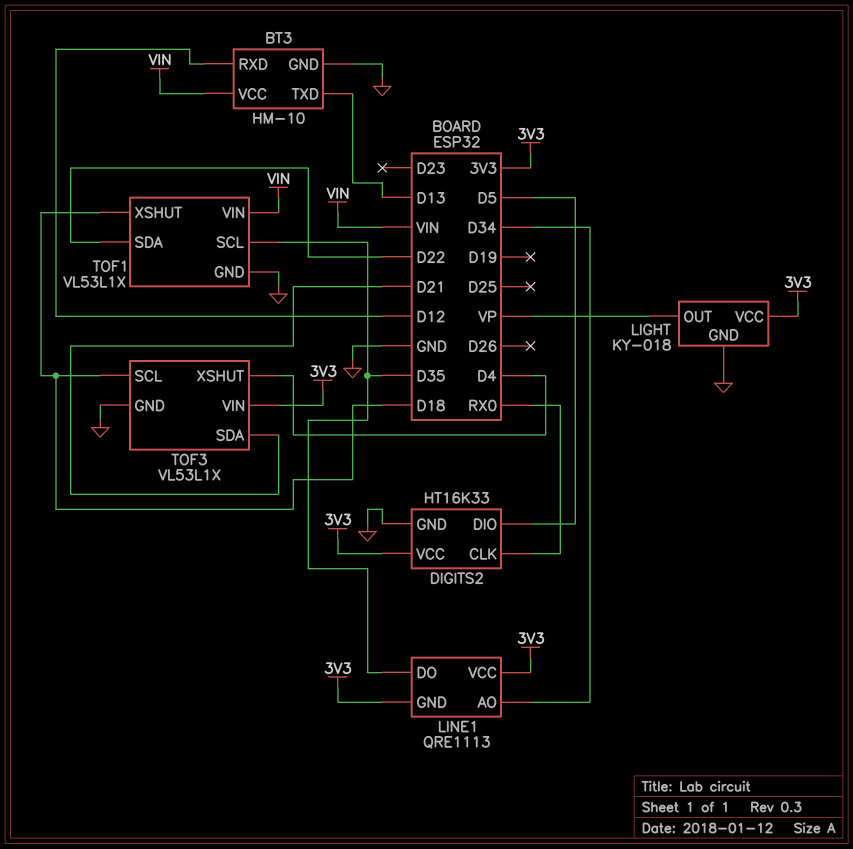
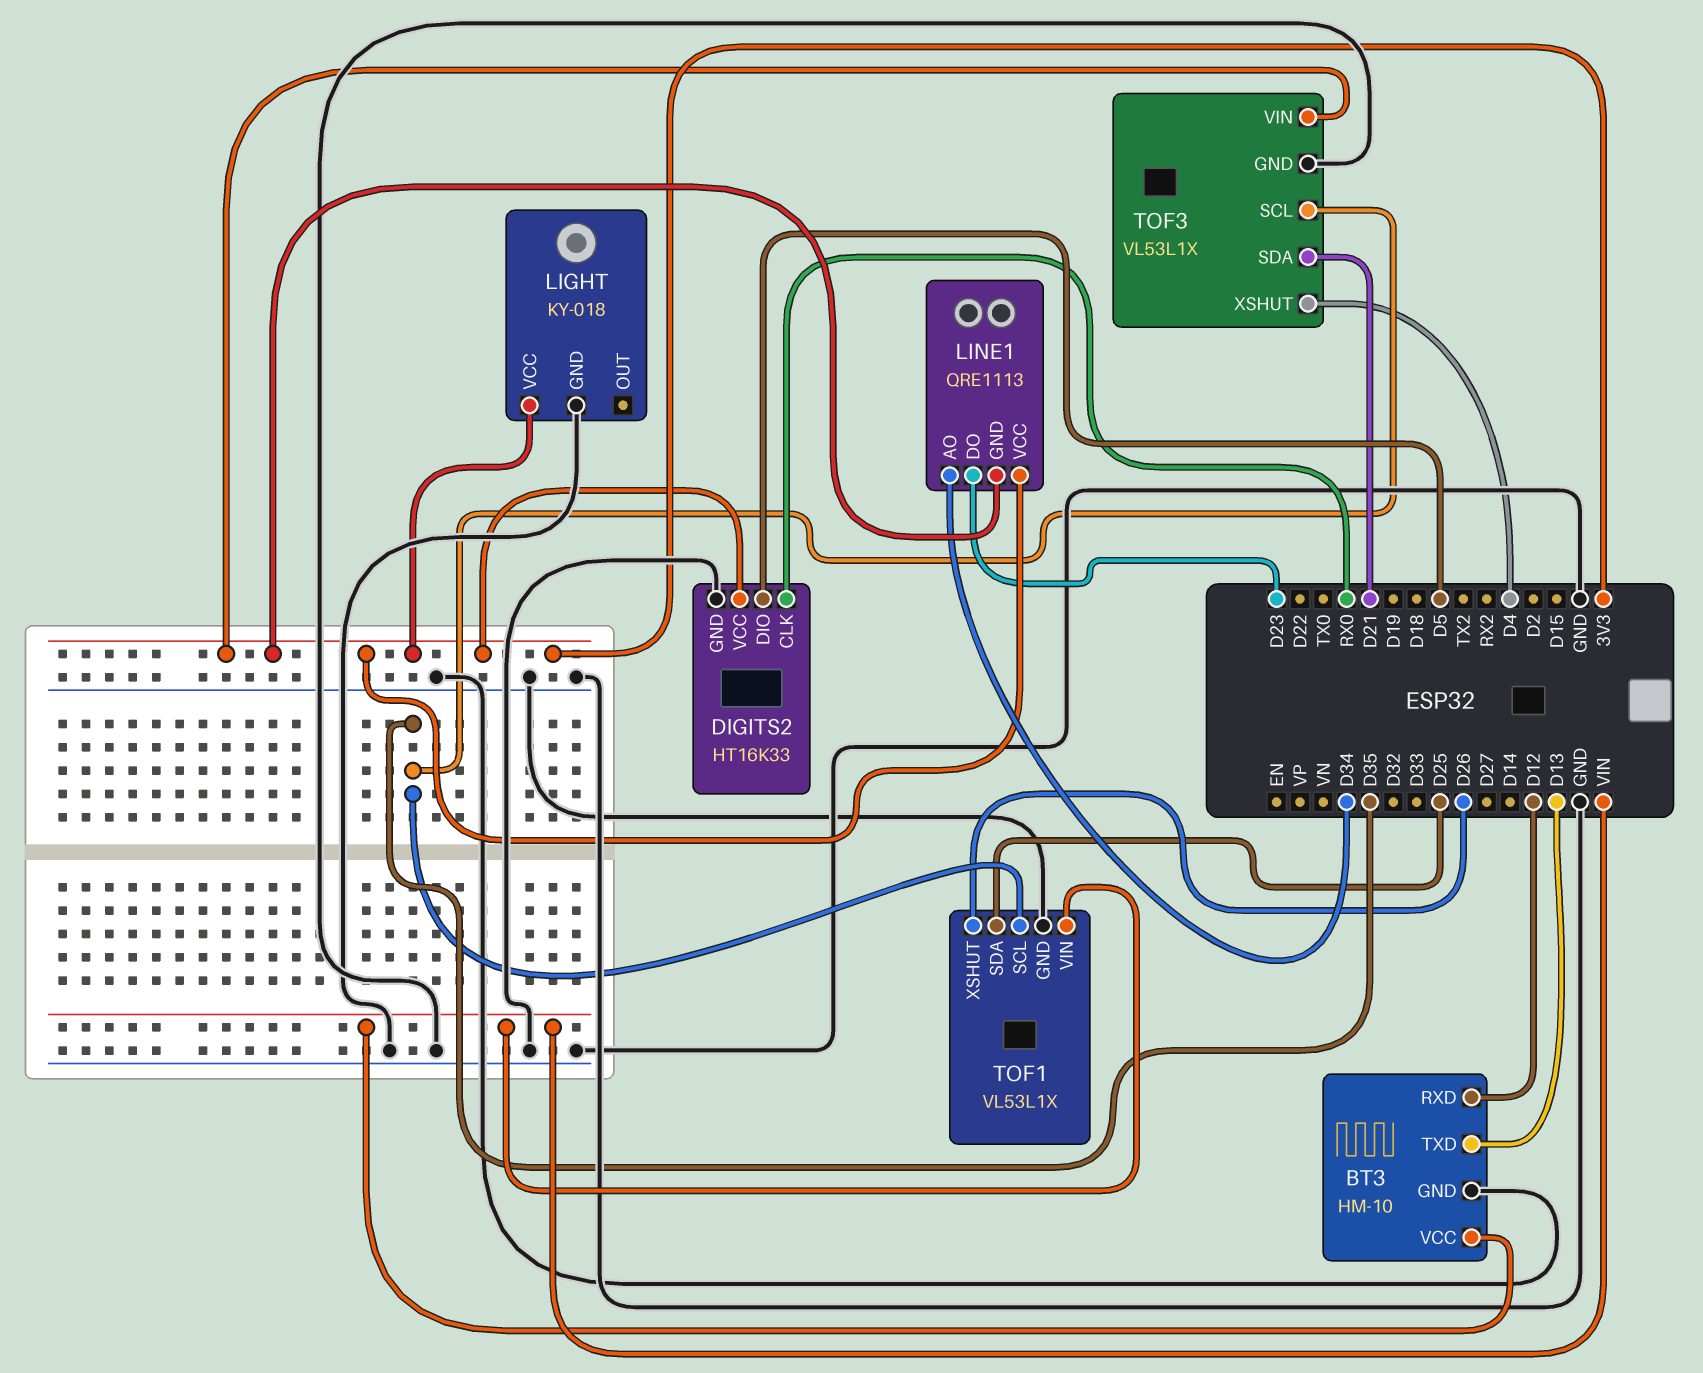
LIGHT pin OUT: VP -> none
LINE1 pin DO: D35 -> D23
TOF1 pin SDA: D22 -> D25
TOF1 pin XSHUT: D18 -> D26
TOF3 pin SCL: D18 -> D35

